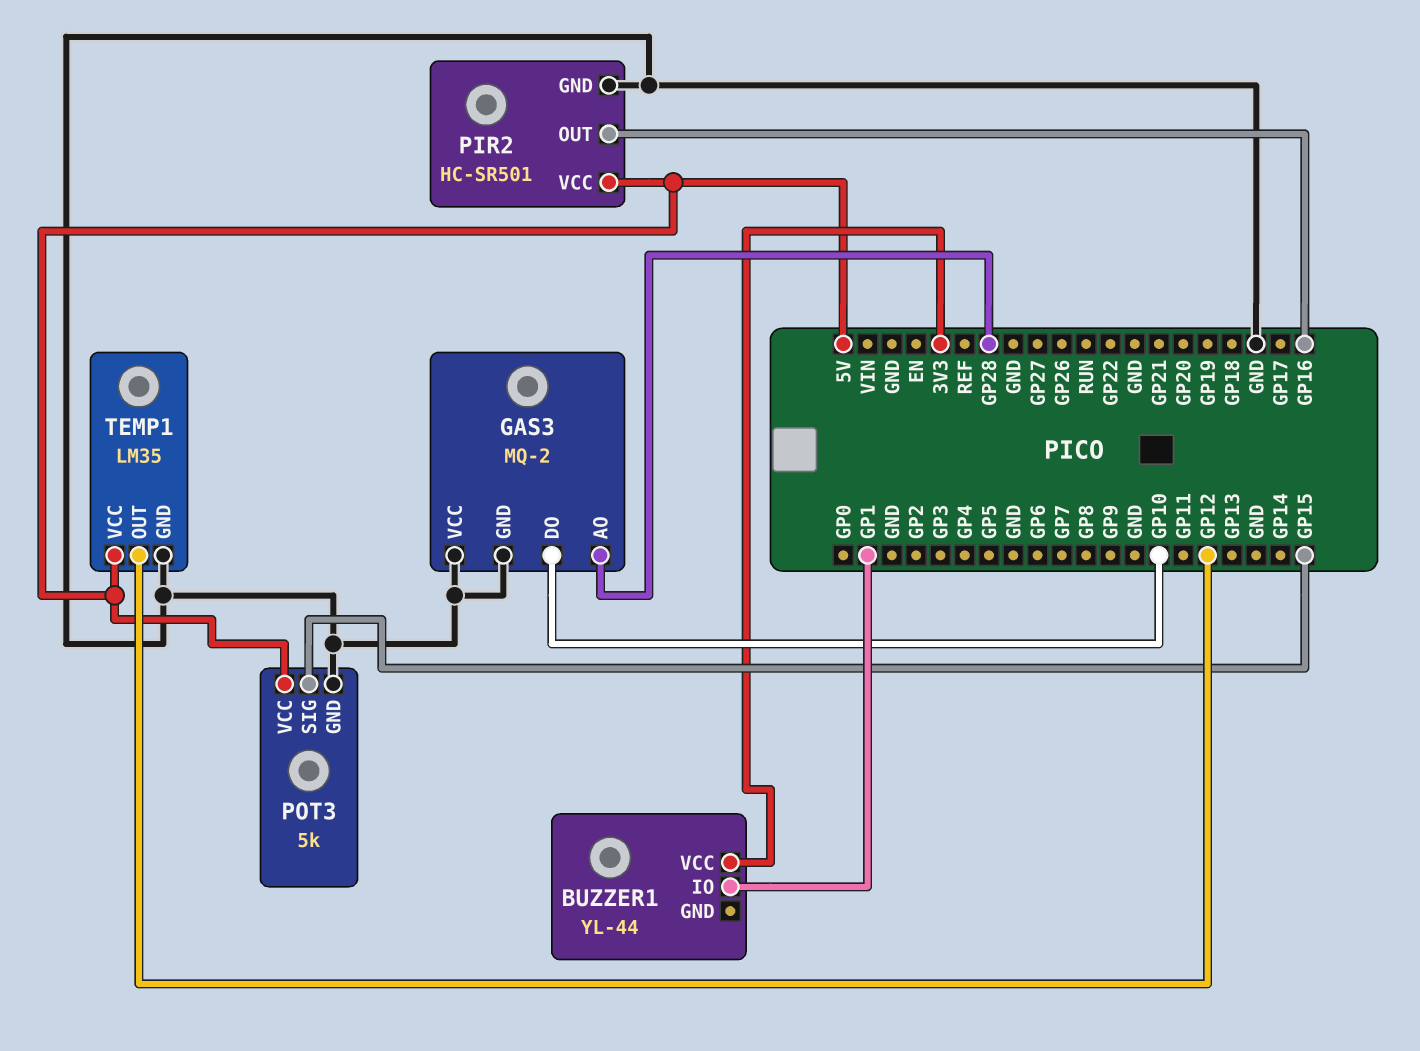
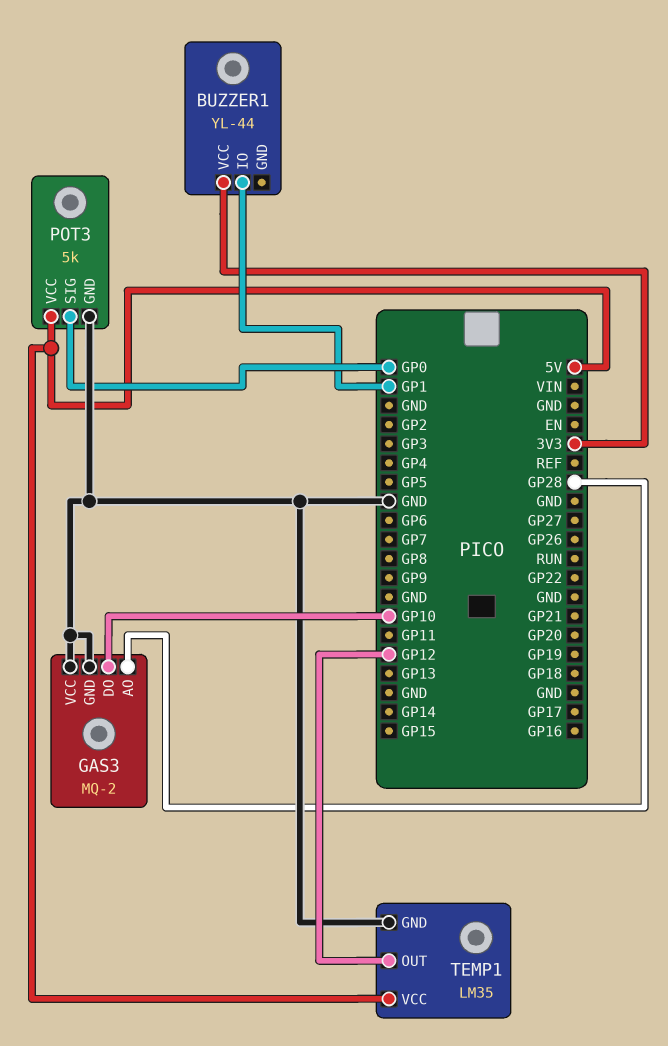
PIR2: HC-SR501 -> none
PIR2 pin GND: GND -> none
PIR2 pin OUT: GP16 -> none
PIR2 pin VCC: 5V -> none
POT3 pin SIG: GP15 -> GP0

